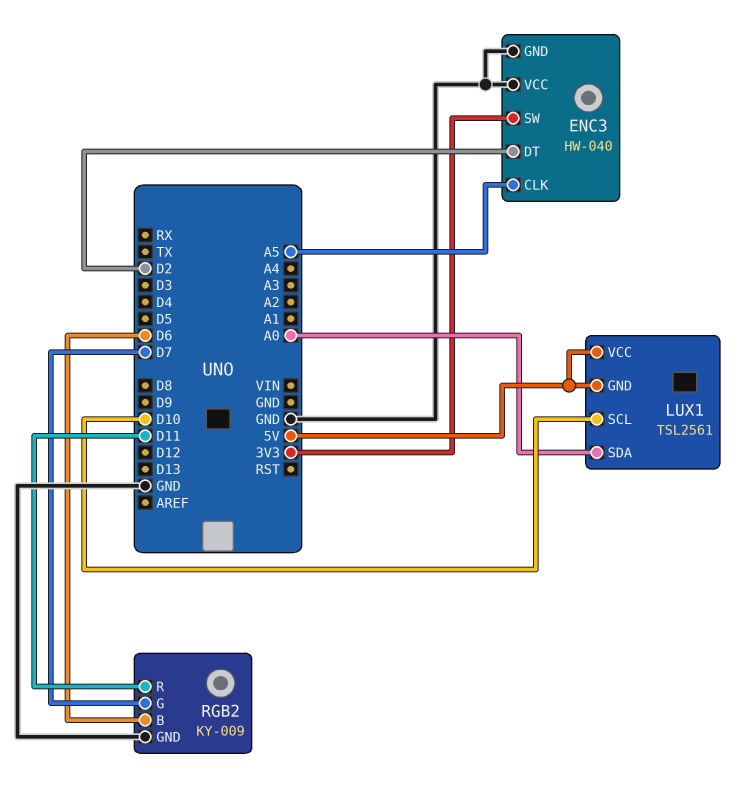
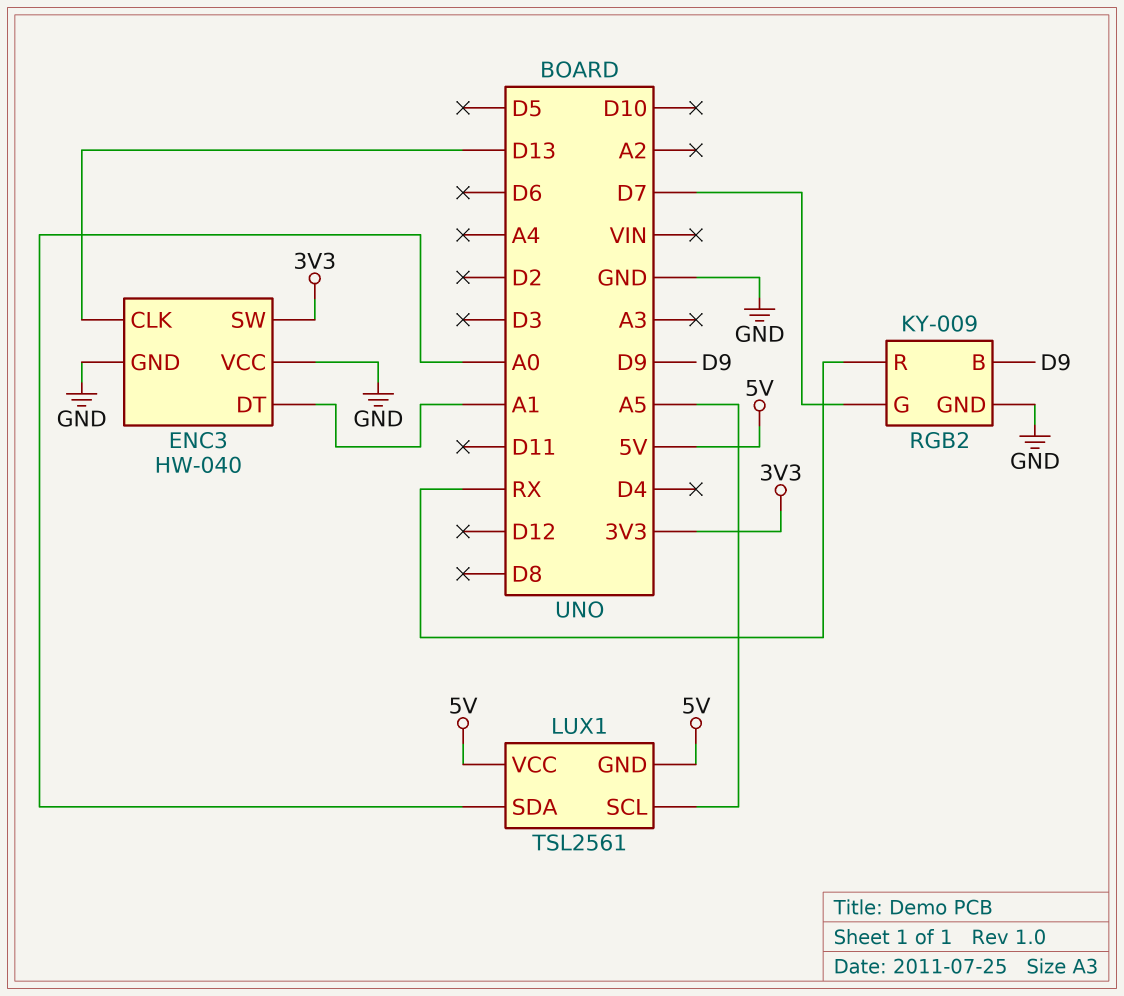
ENC3 pin CLK: A5 -> D13
ENC3 pin DT: D2 -> A1
LUX1 pin SCL: D10 -> A5
RGB2 pin B: D6 -> D9
RGB2 pin R: D11 -> RX

